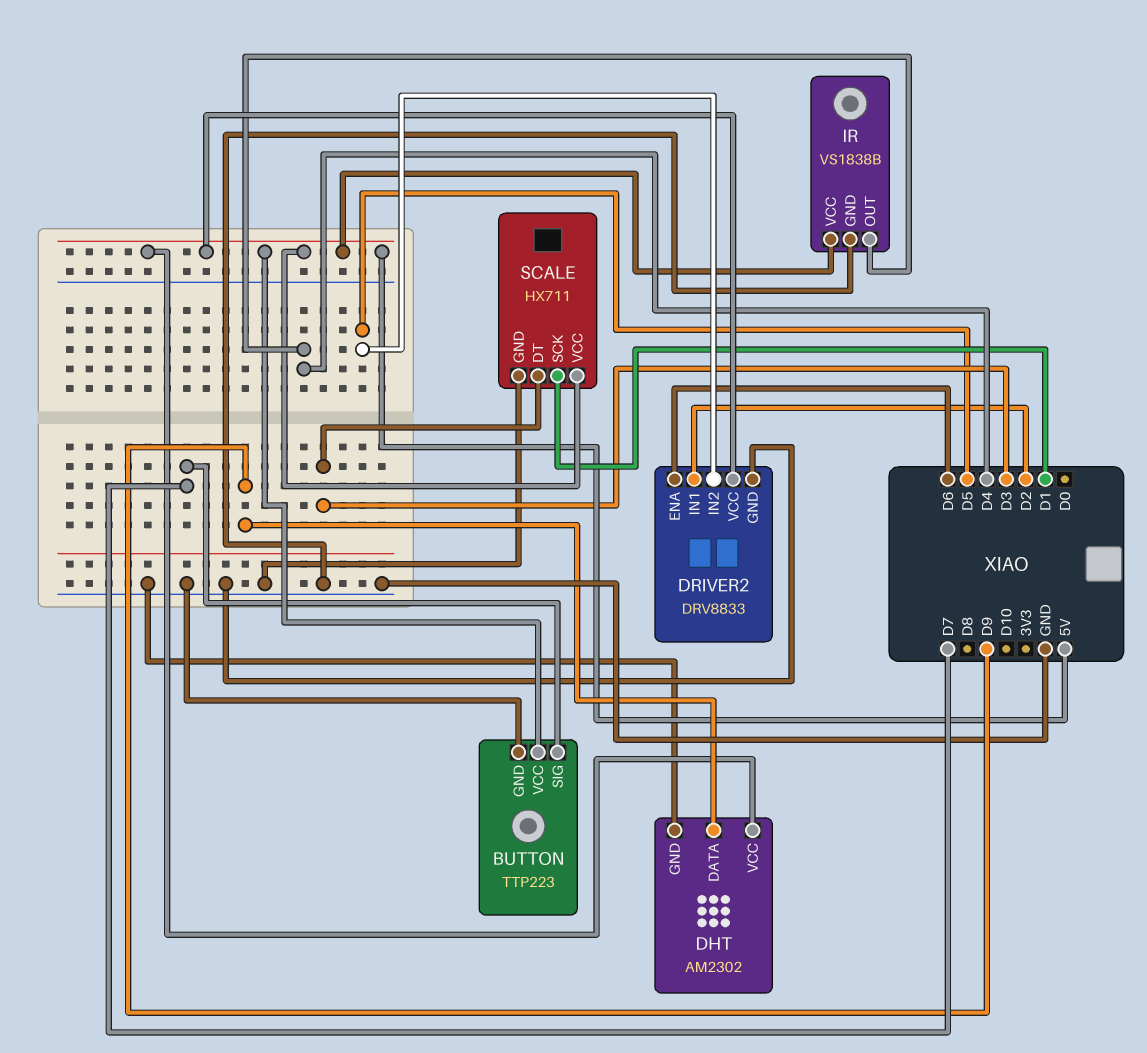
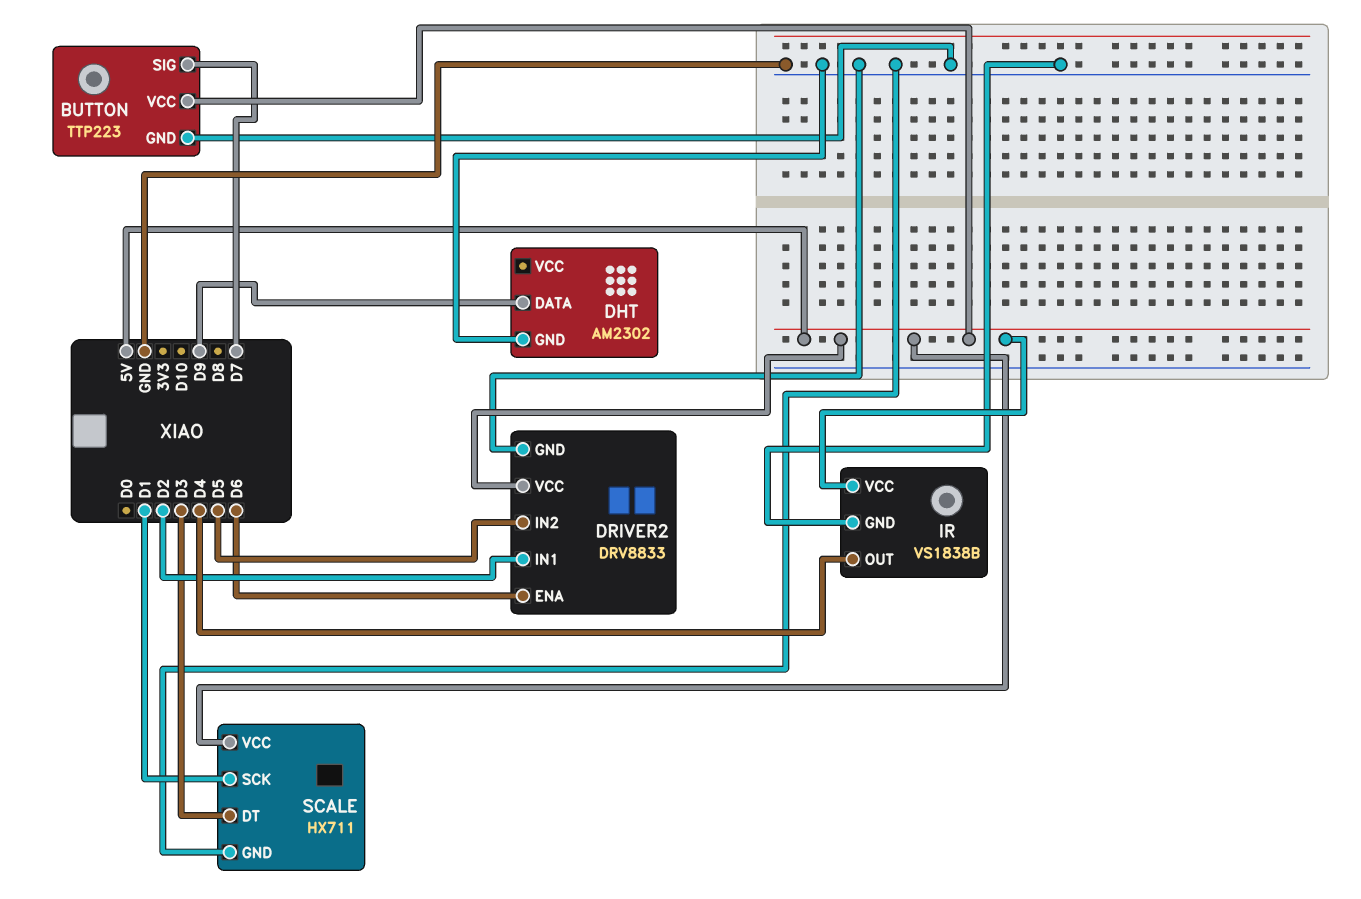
DHT pin VCC: 5V -> none

